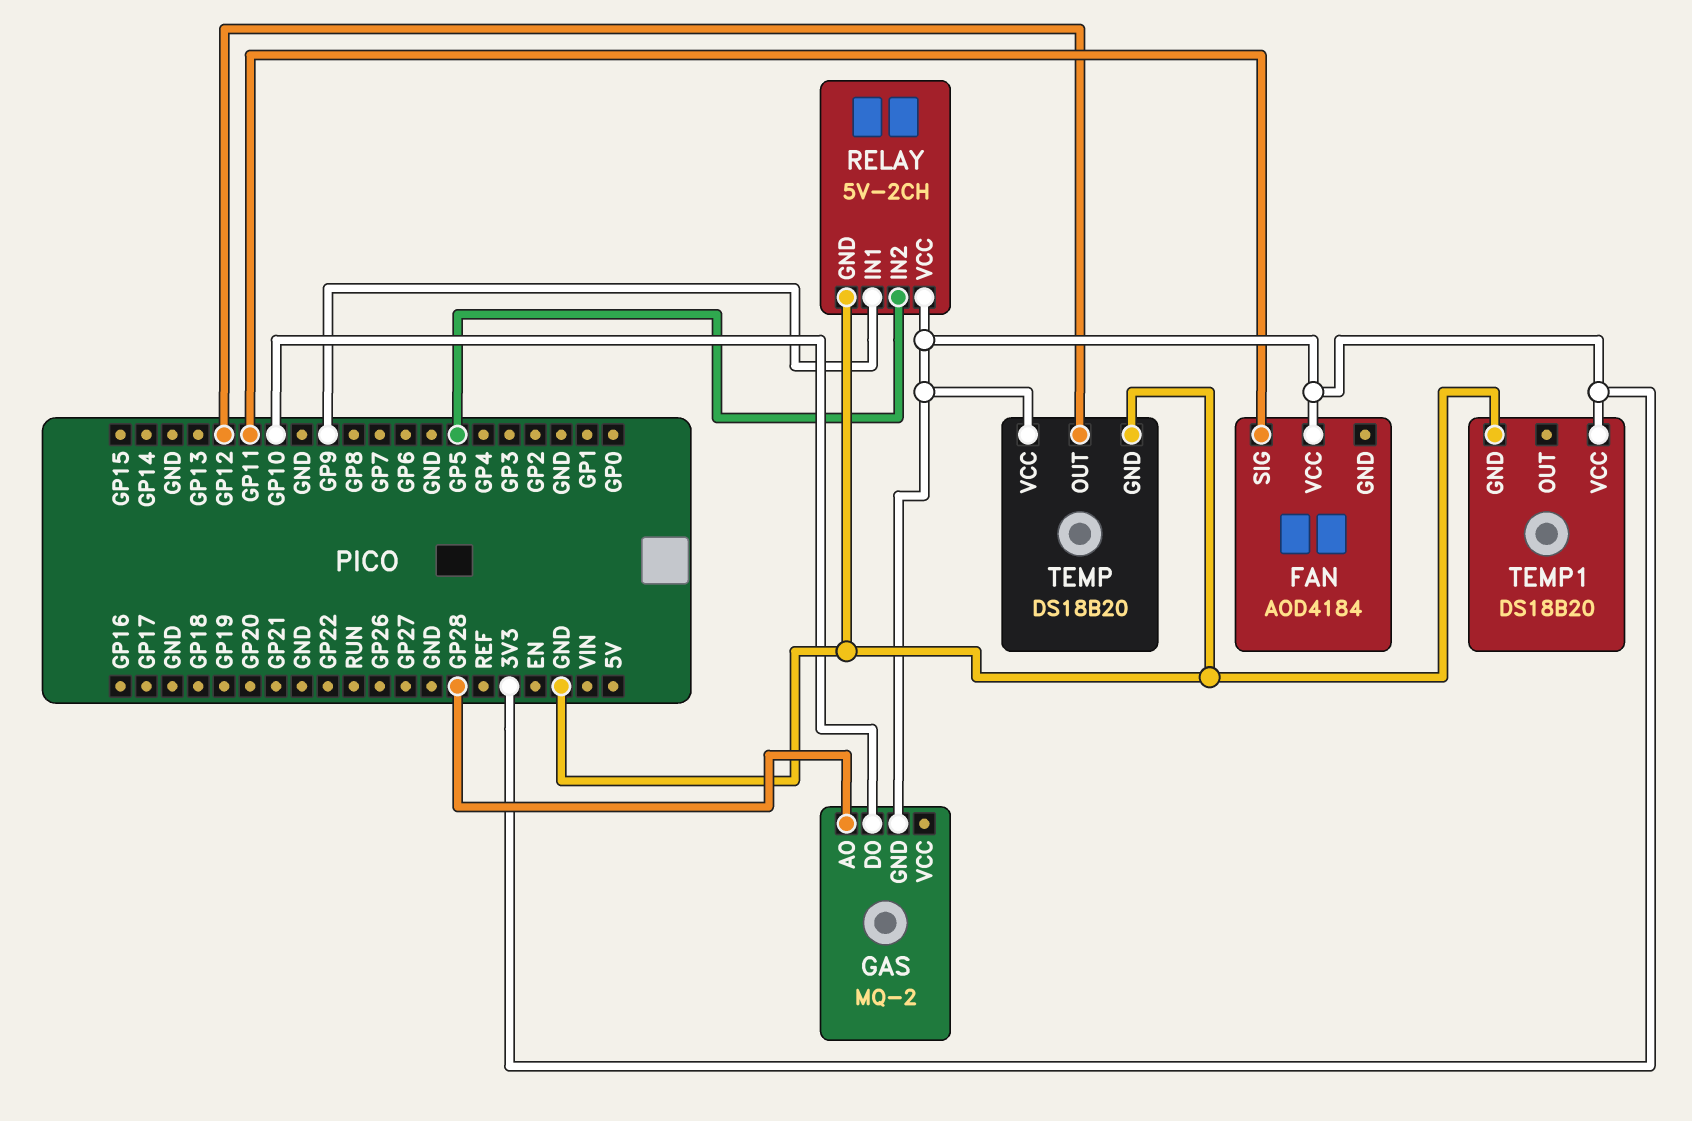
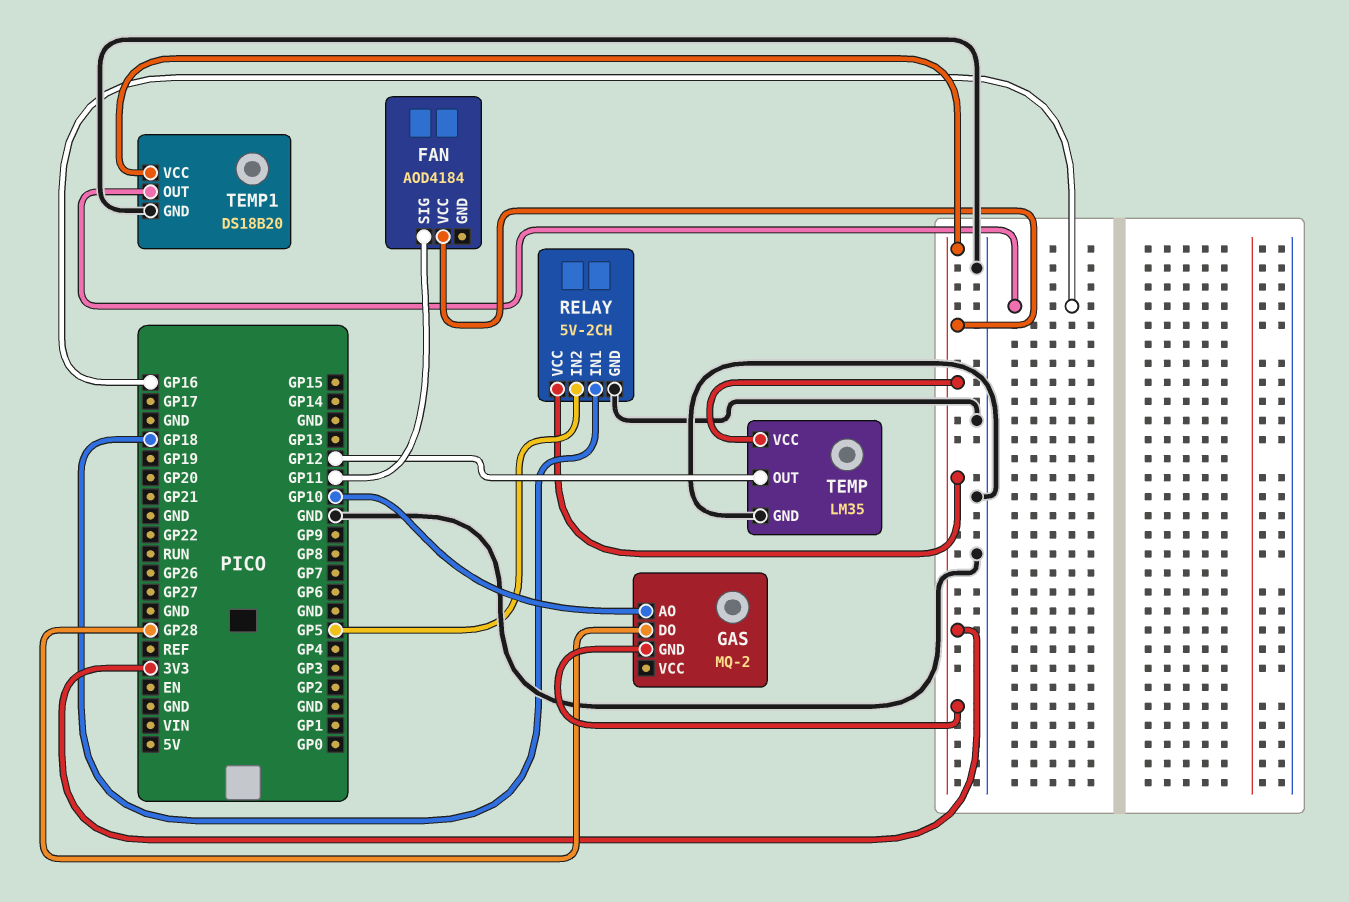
GAS pin AO: GP28 -> GP10
GAS pin DO: GP10 -> GP28
RELAY pin IN1: GP9 -> GP18
TEMP: DS18B20 -> LM35
TEMP1 pin OUT: none -> GP16

